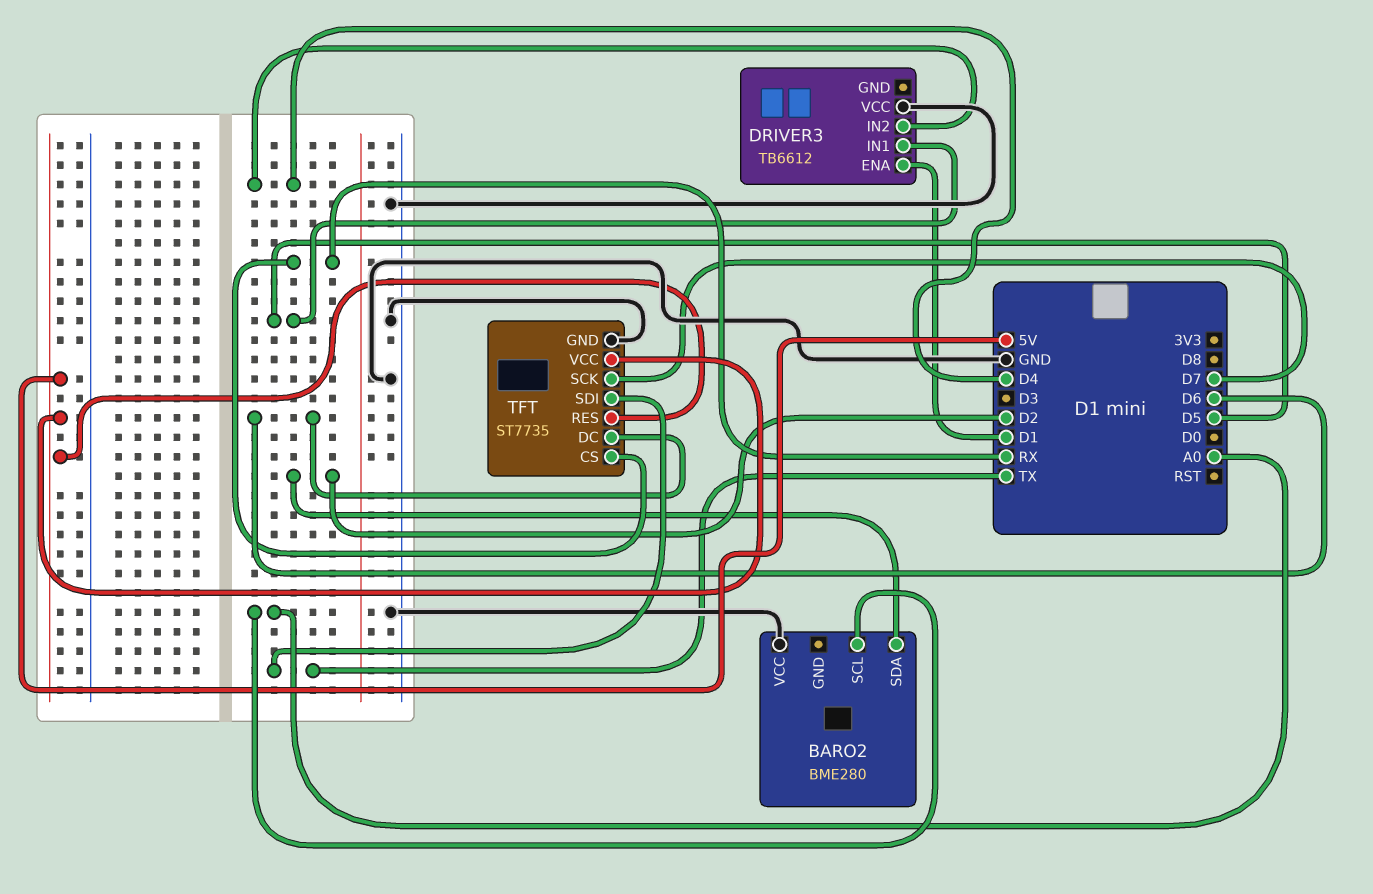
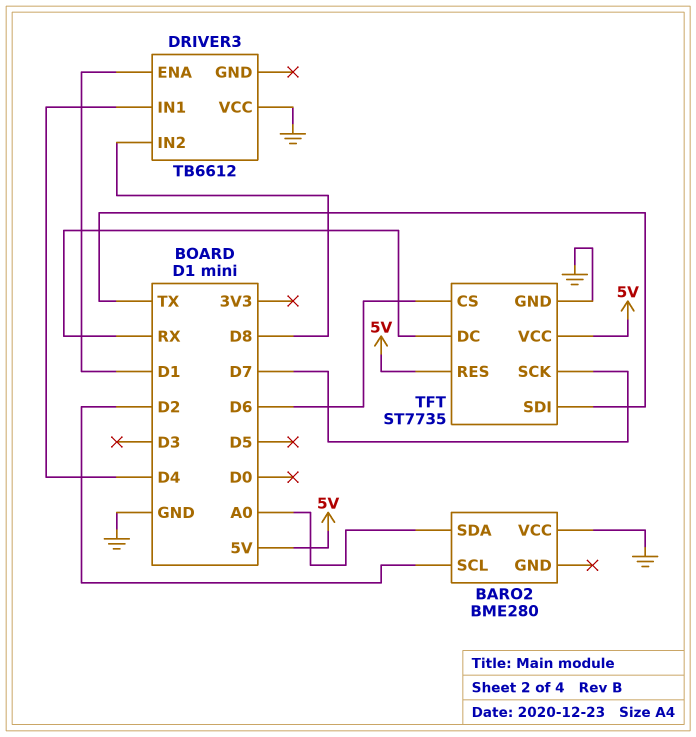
BARO2 pin SCL: A0 -> D2
BARO2 pin SDA: D2 -> A0
DRIVER3 pin IN1: D5 -> D4
DRIVER3 pin IN2: D4 -> D8
TFT pin CS: RX -> D6
TFT pin DC: D6 -> RX

